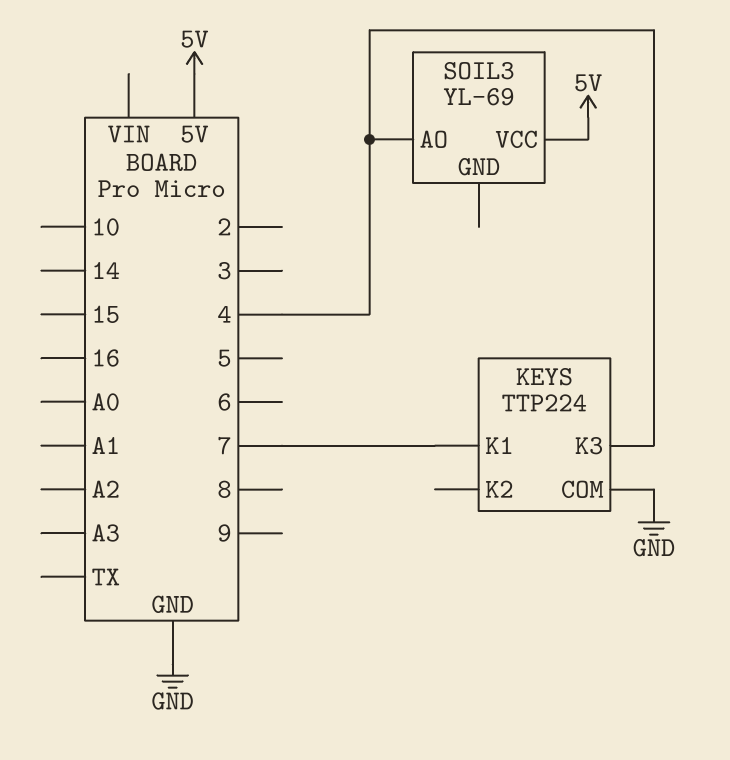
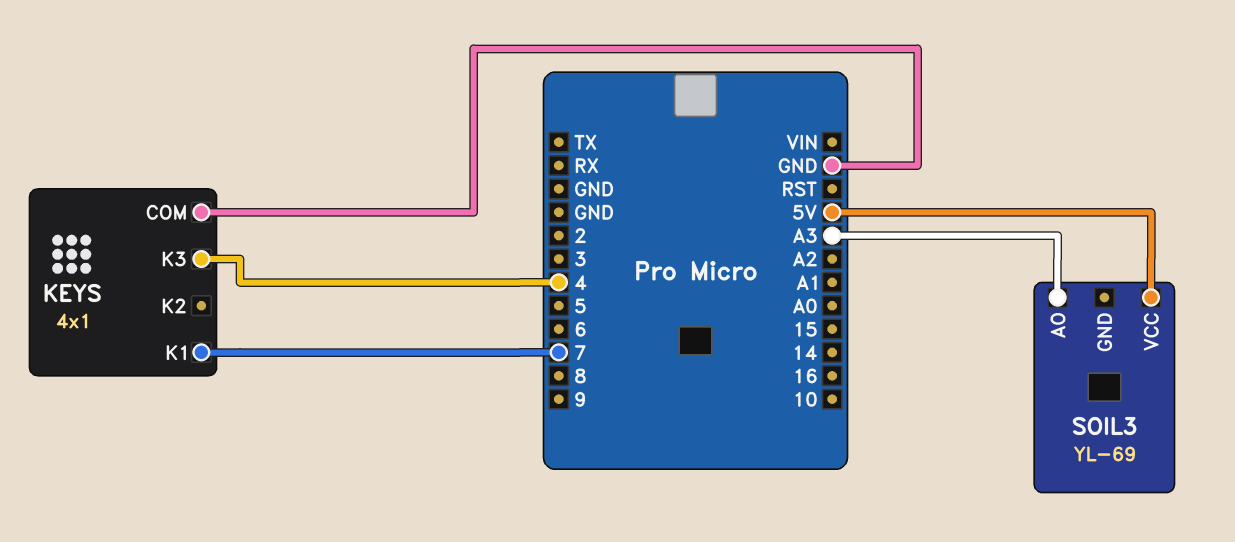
KEYS: TTP224 -> 4x1
SOIL3 pin AO: 4 -> A3

